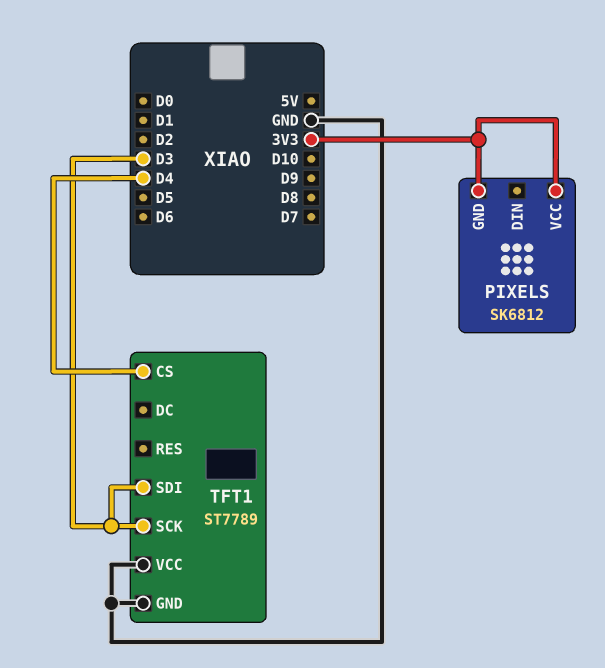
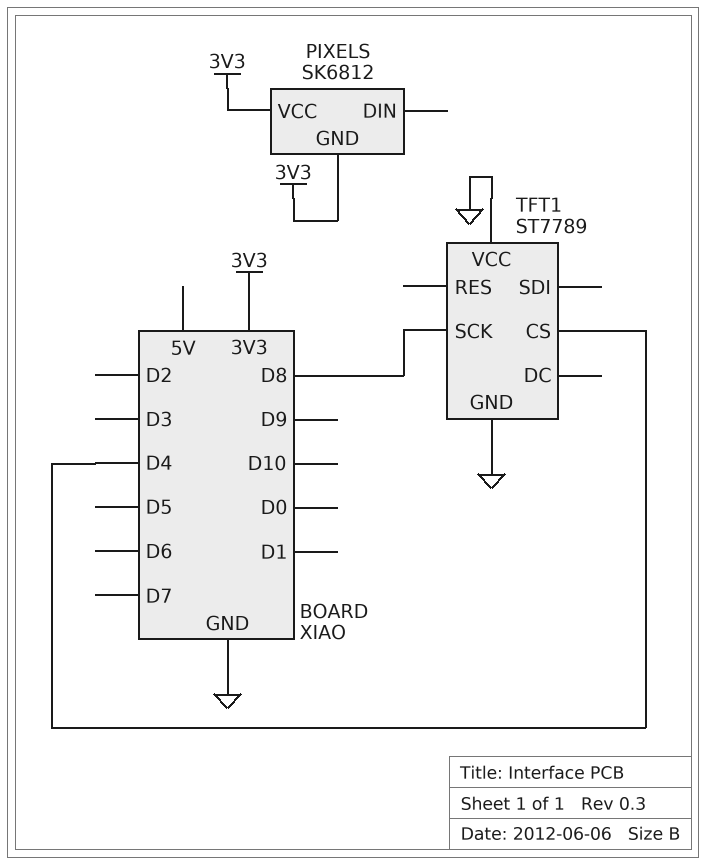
TFT1 pin SCK: D3 -> D8
TFT1 pin SDI: D3 -> none

